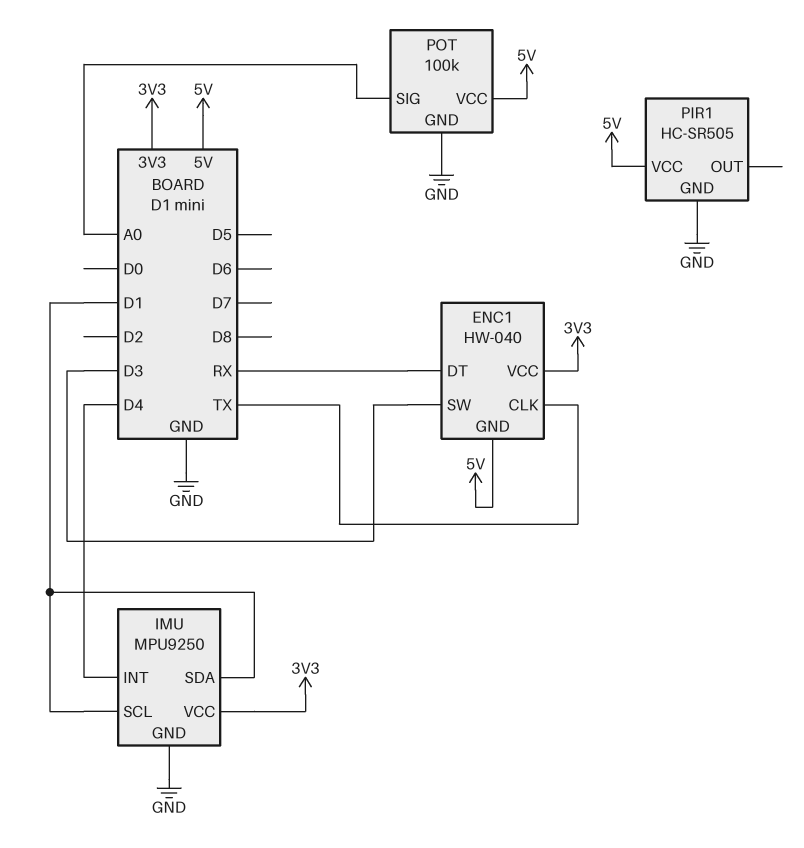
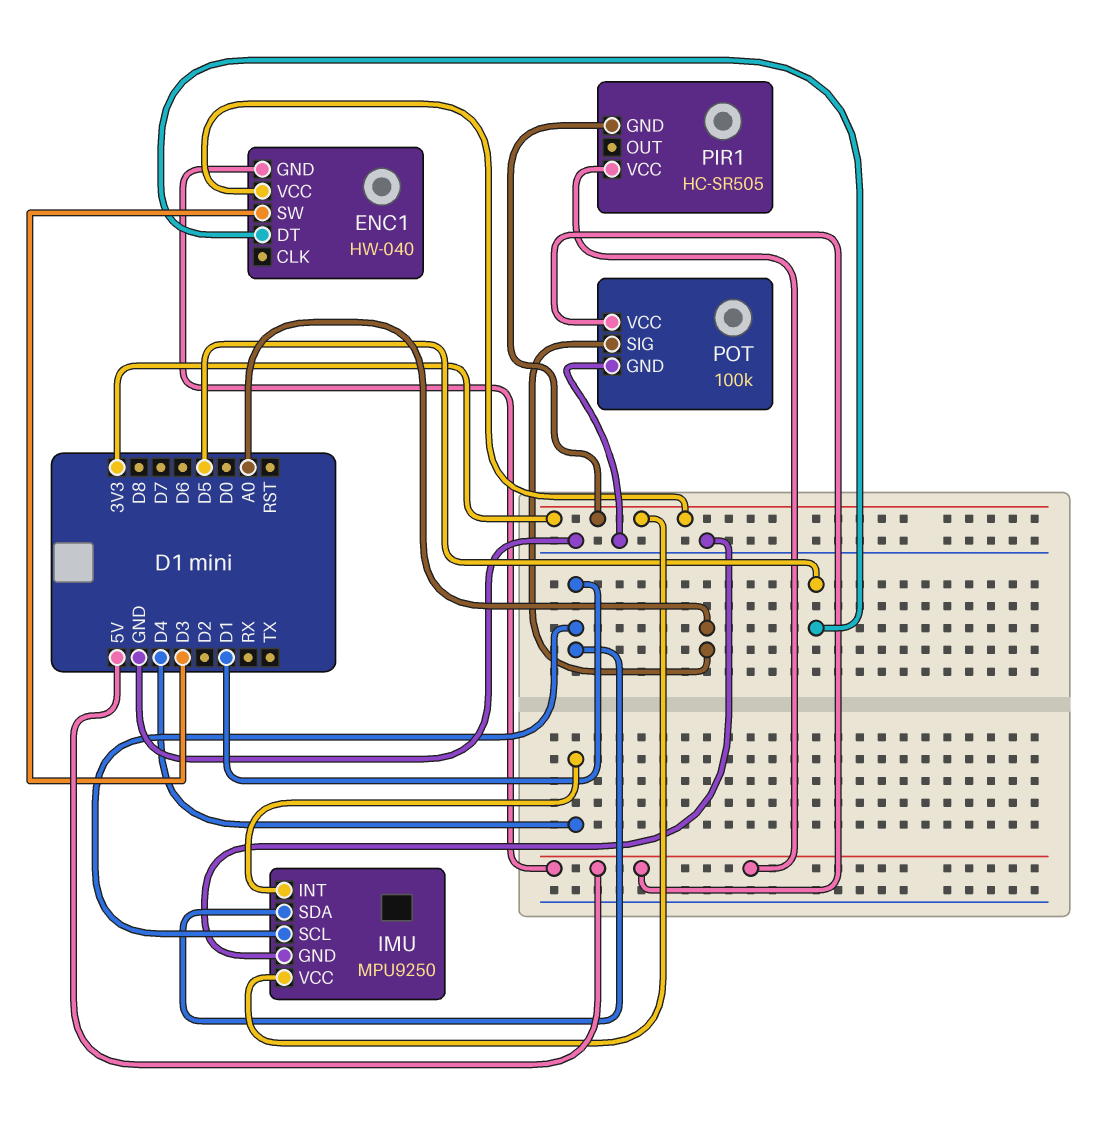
ENC1 pin CLK: TX -> none
ENC1 pin DT: RX -> D5
PIR1 pin GND: GND -> 3V3

